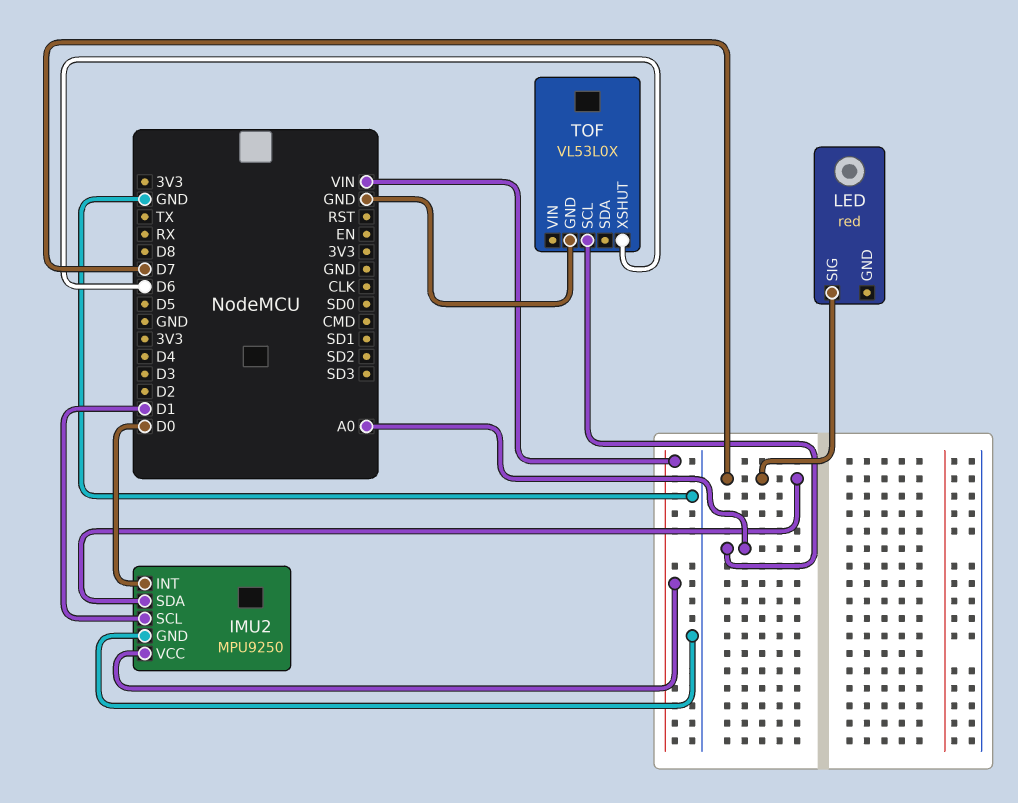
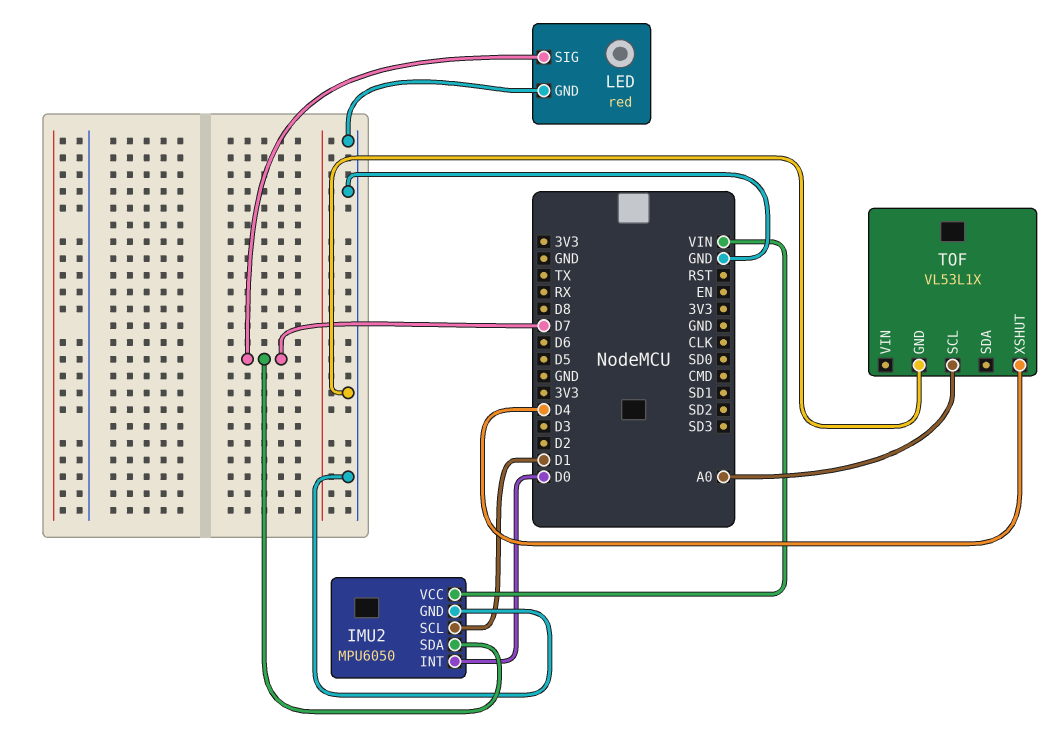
IMU2: MPU9250 -> MPU6050
LED pin GND: none -> GND
TOF: VL53L0X -> VL53L1X
TOF pin XSHUT: D6 -> D4

